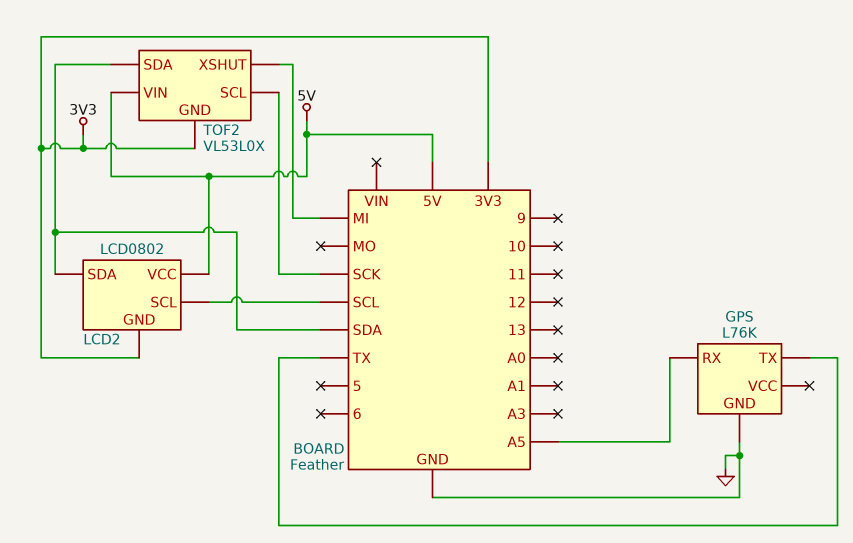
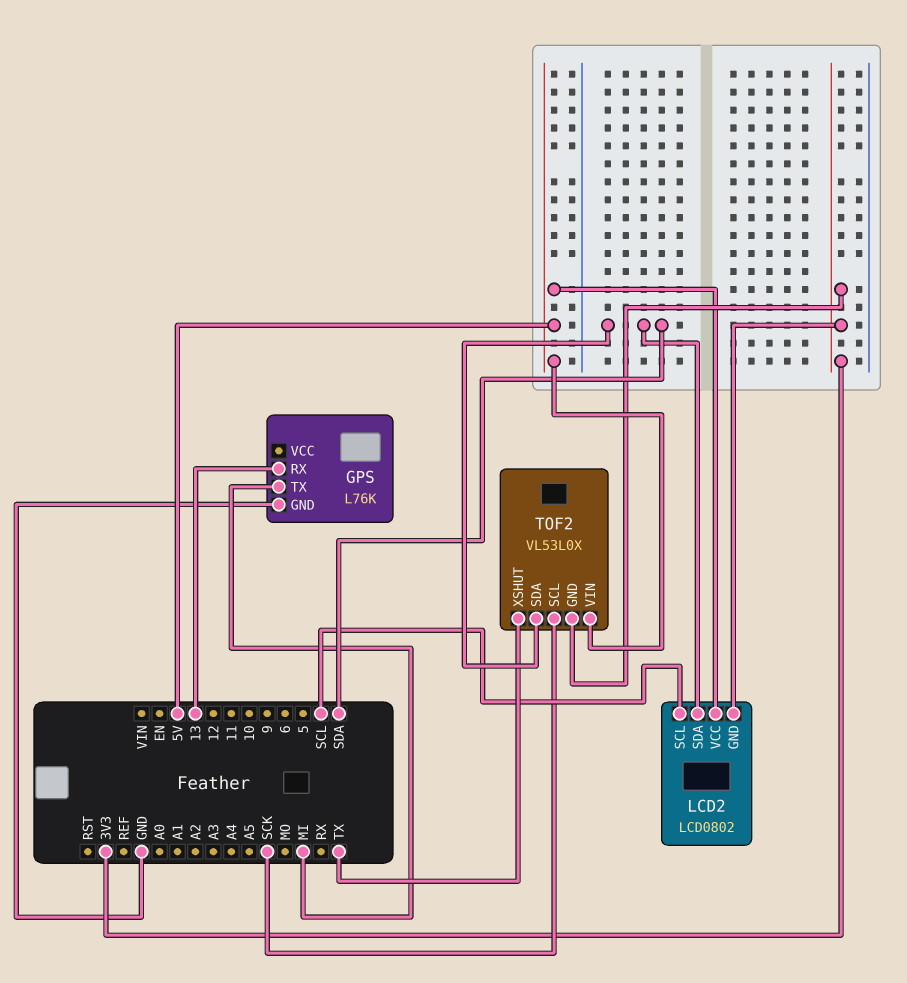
GPS pin RX: A5 -> 13
GPS pin TX: TX -> MI
TOF2 pin XSHUT: MI -> TX

